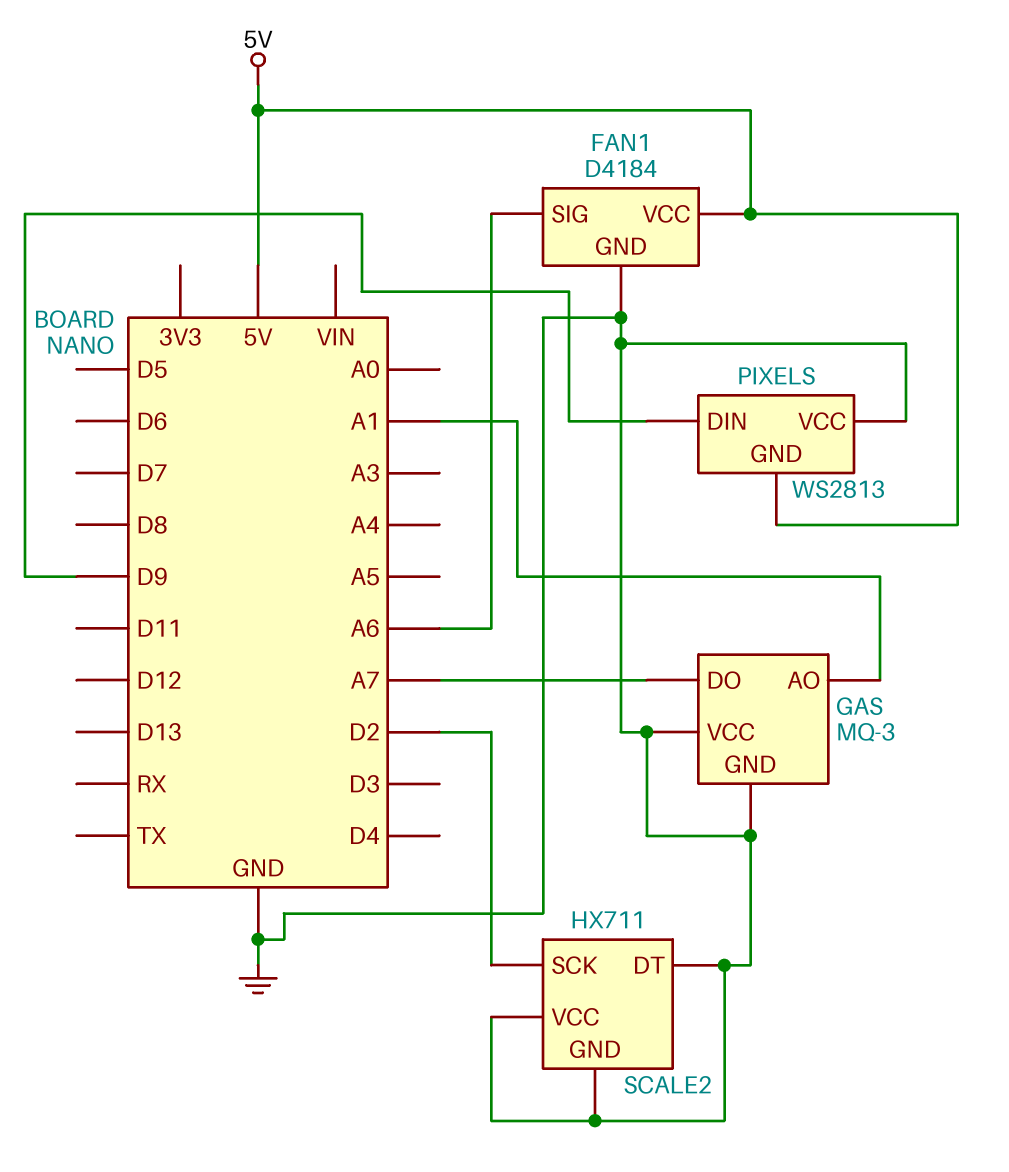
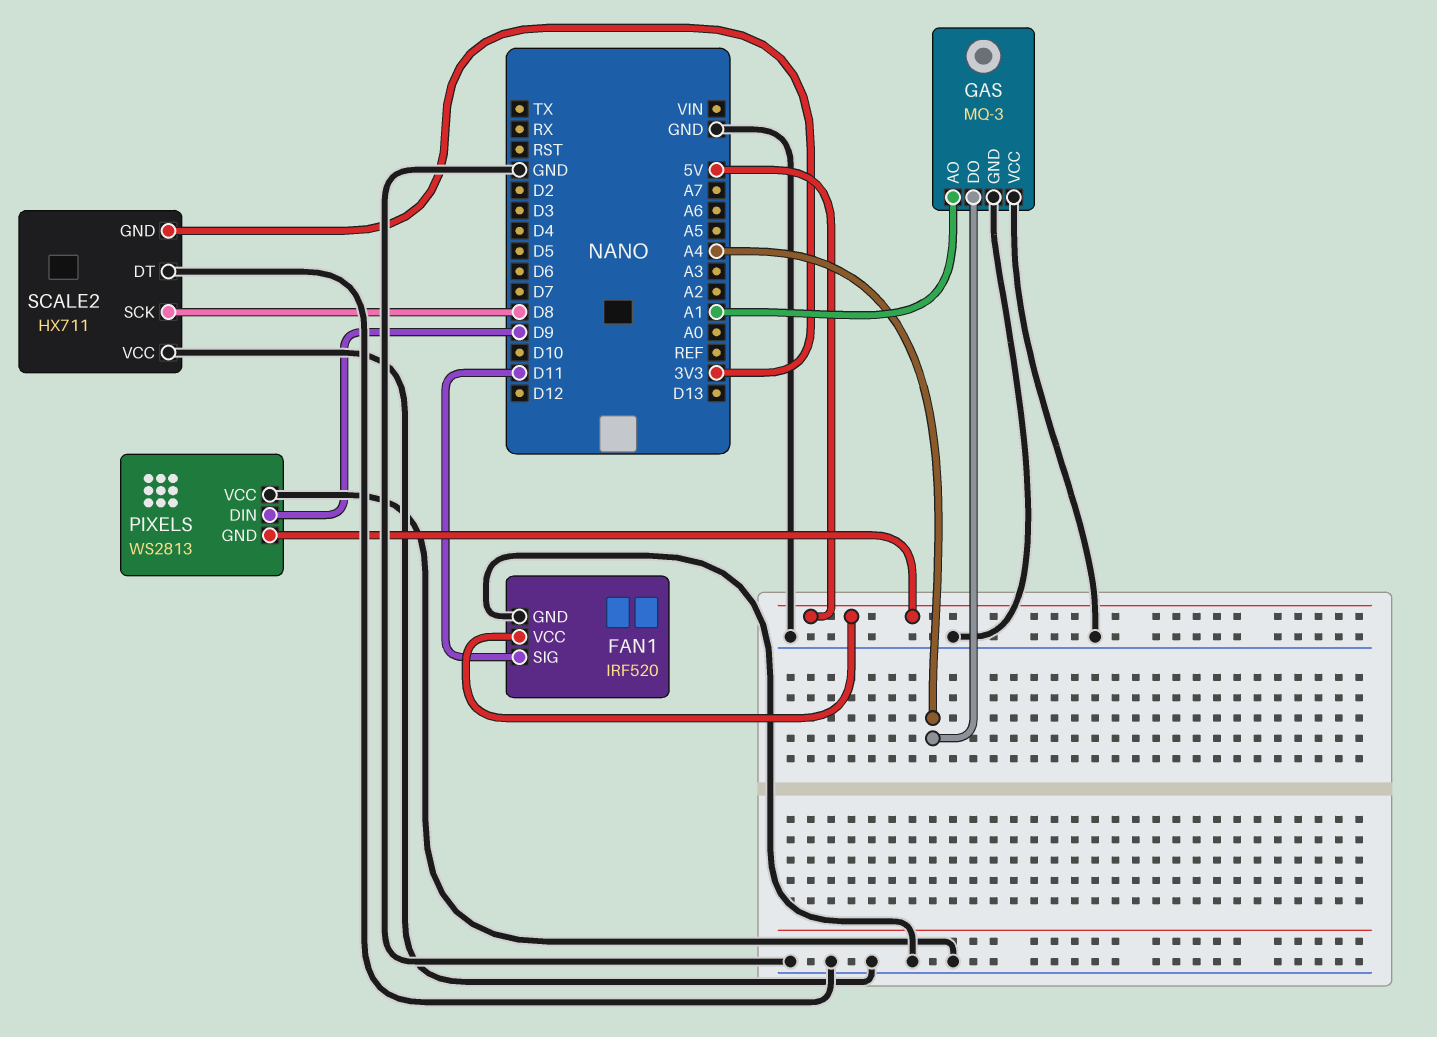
FAN1: D4184 -> IRF520
FAN1 pin SIG: A6 -> D11
GAS pin DO: A7 -> A4
SCALE2 pin GND: GND -> 3V3
SCALE2 pin SCK: D2 -> D8

